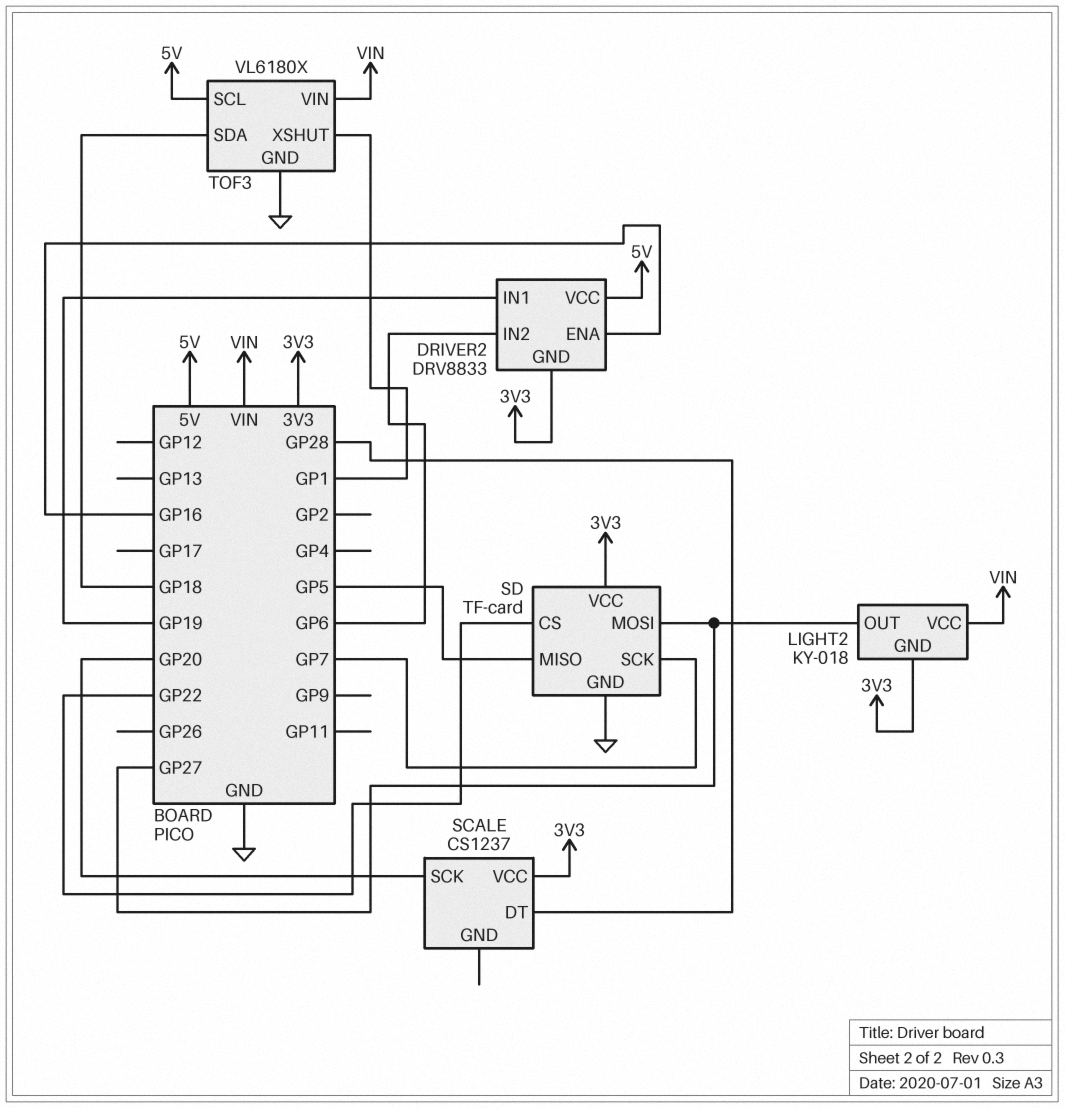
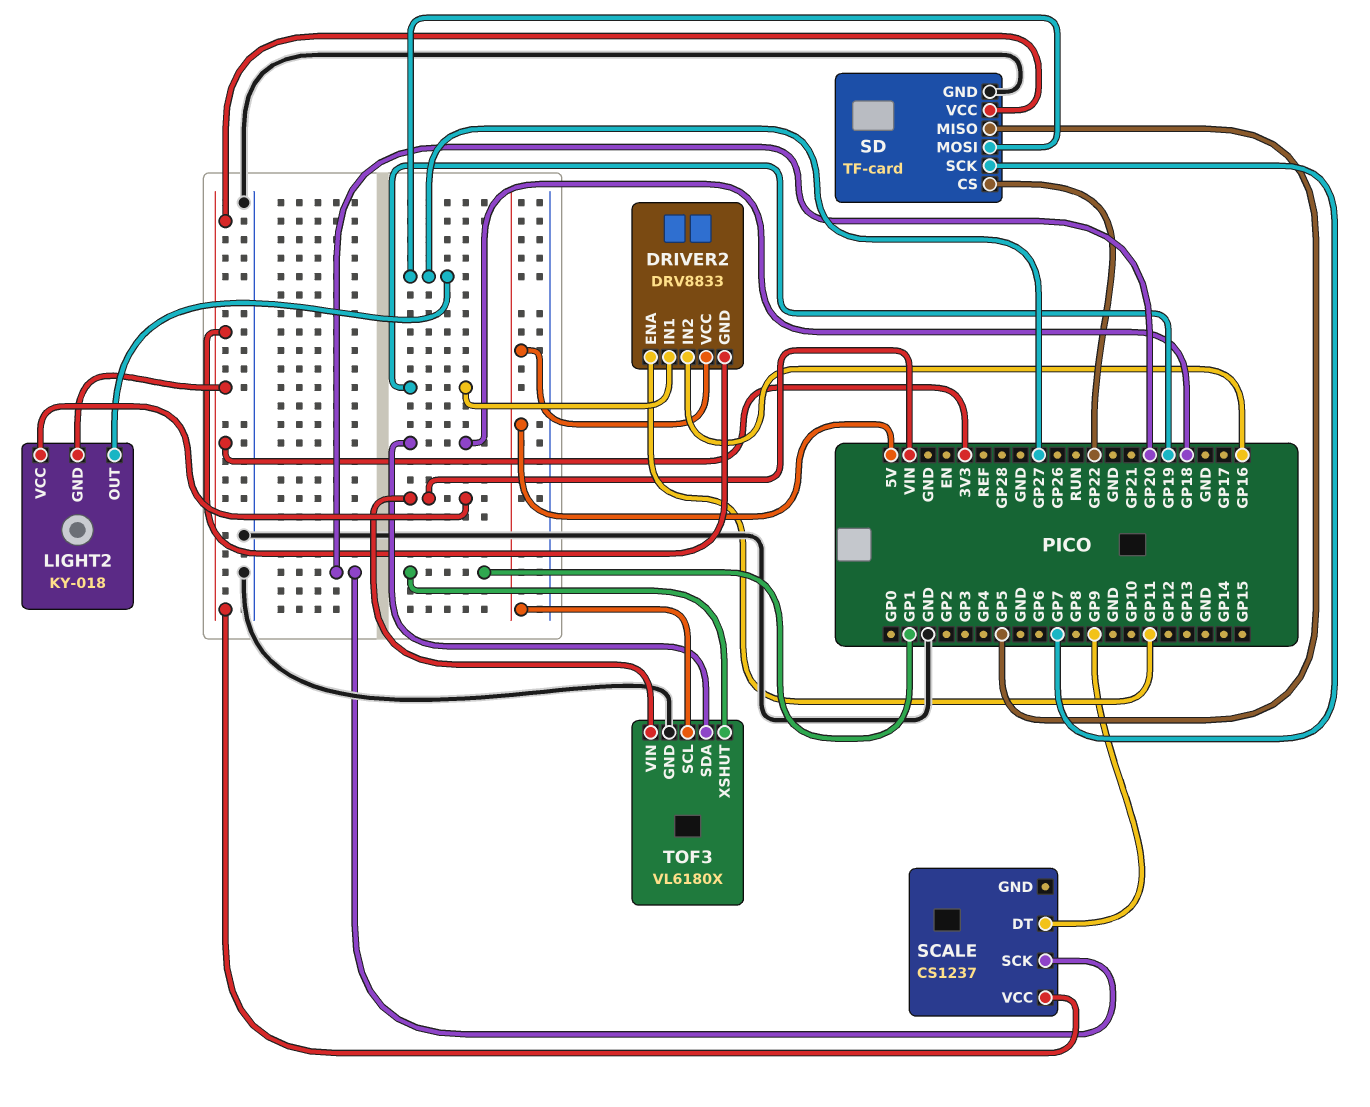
DRIVER2 pin ENA: GP16 -> GP11
DRIVER2 pin IN2: GP6 -> GP16
SCALE pin DT: GP28 -> GP9

